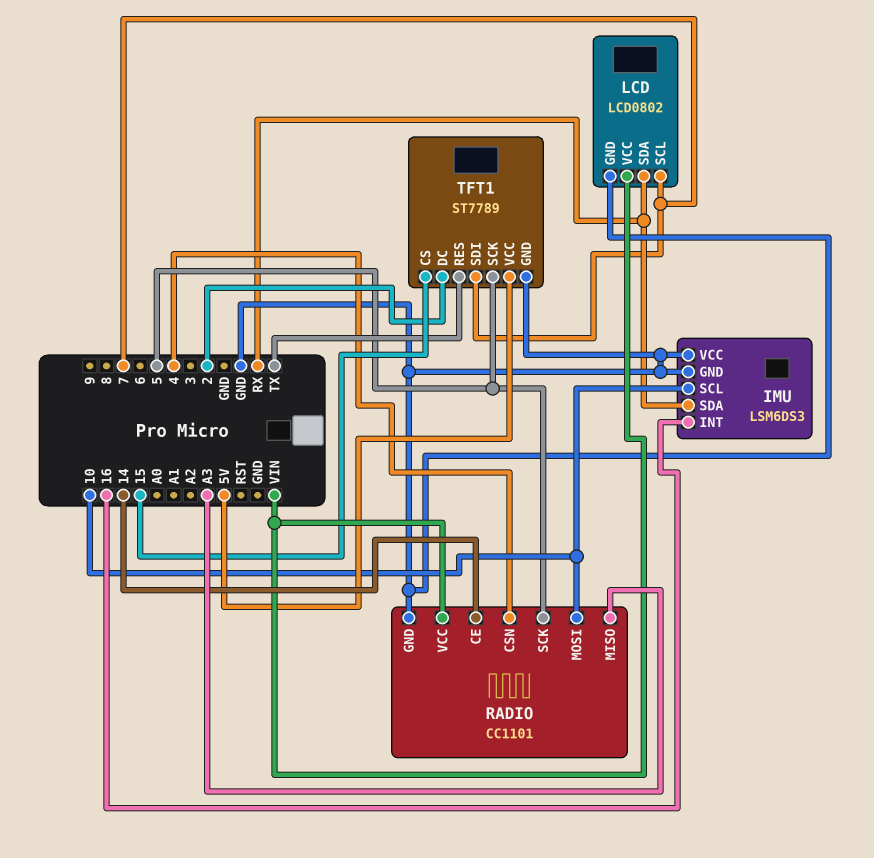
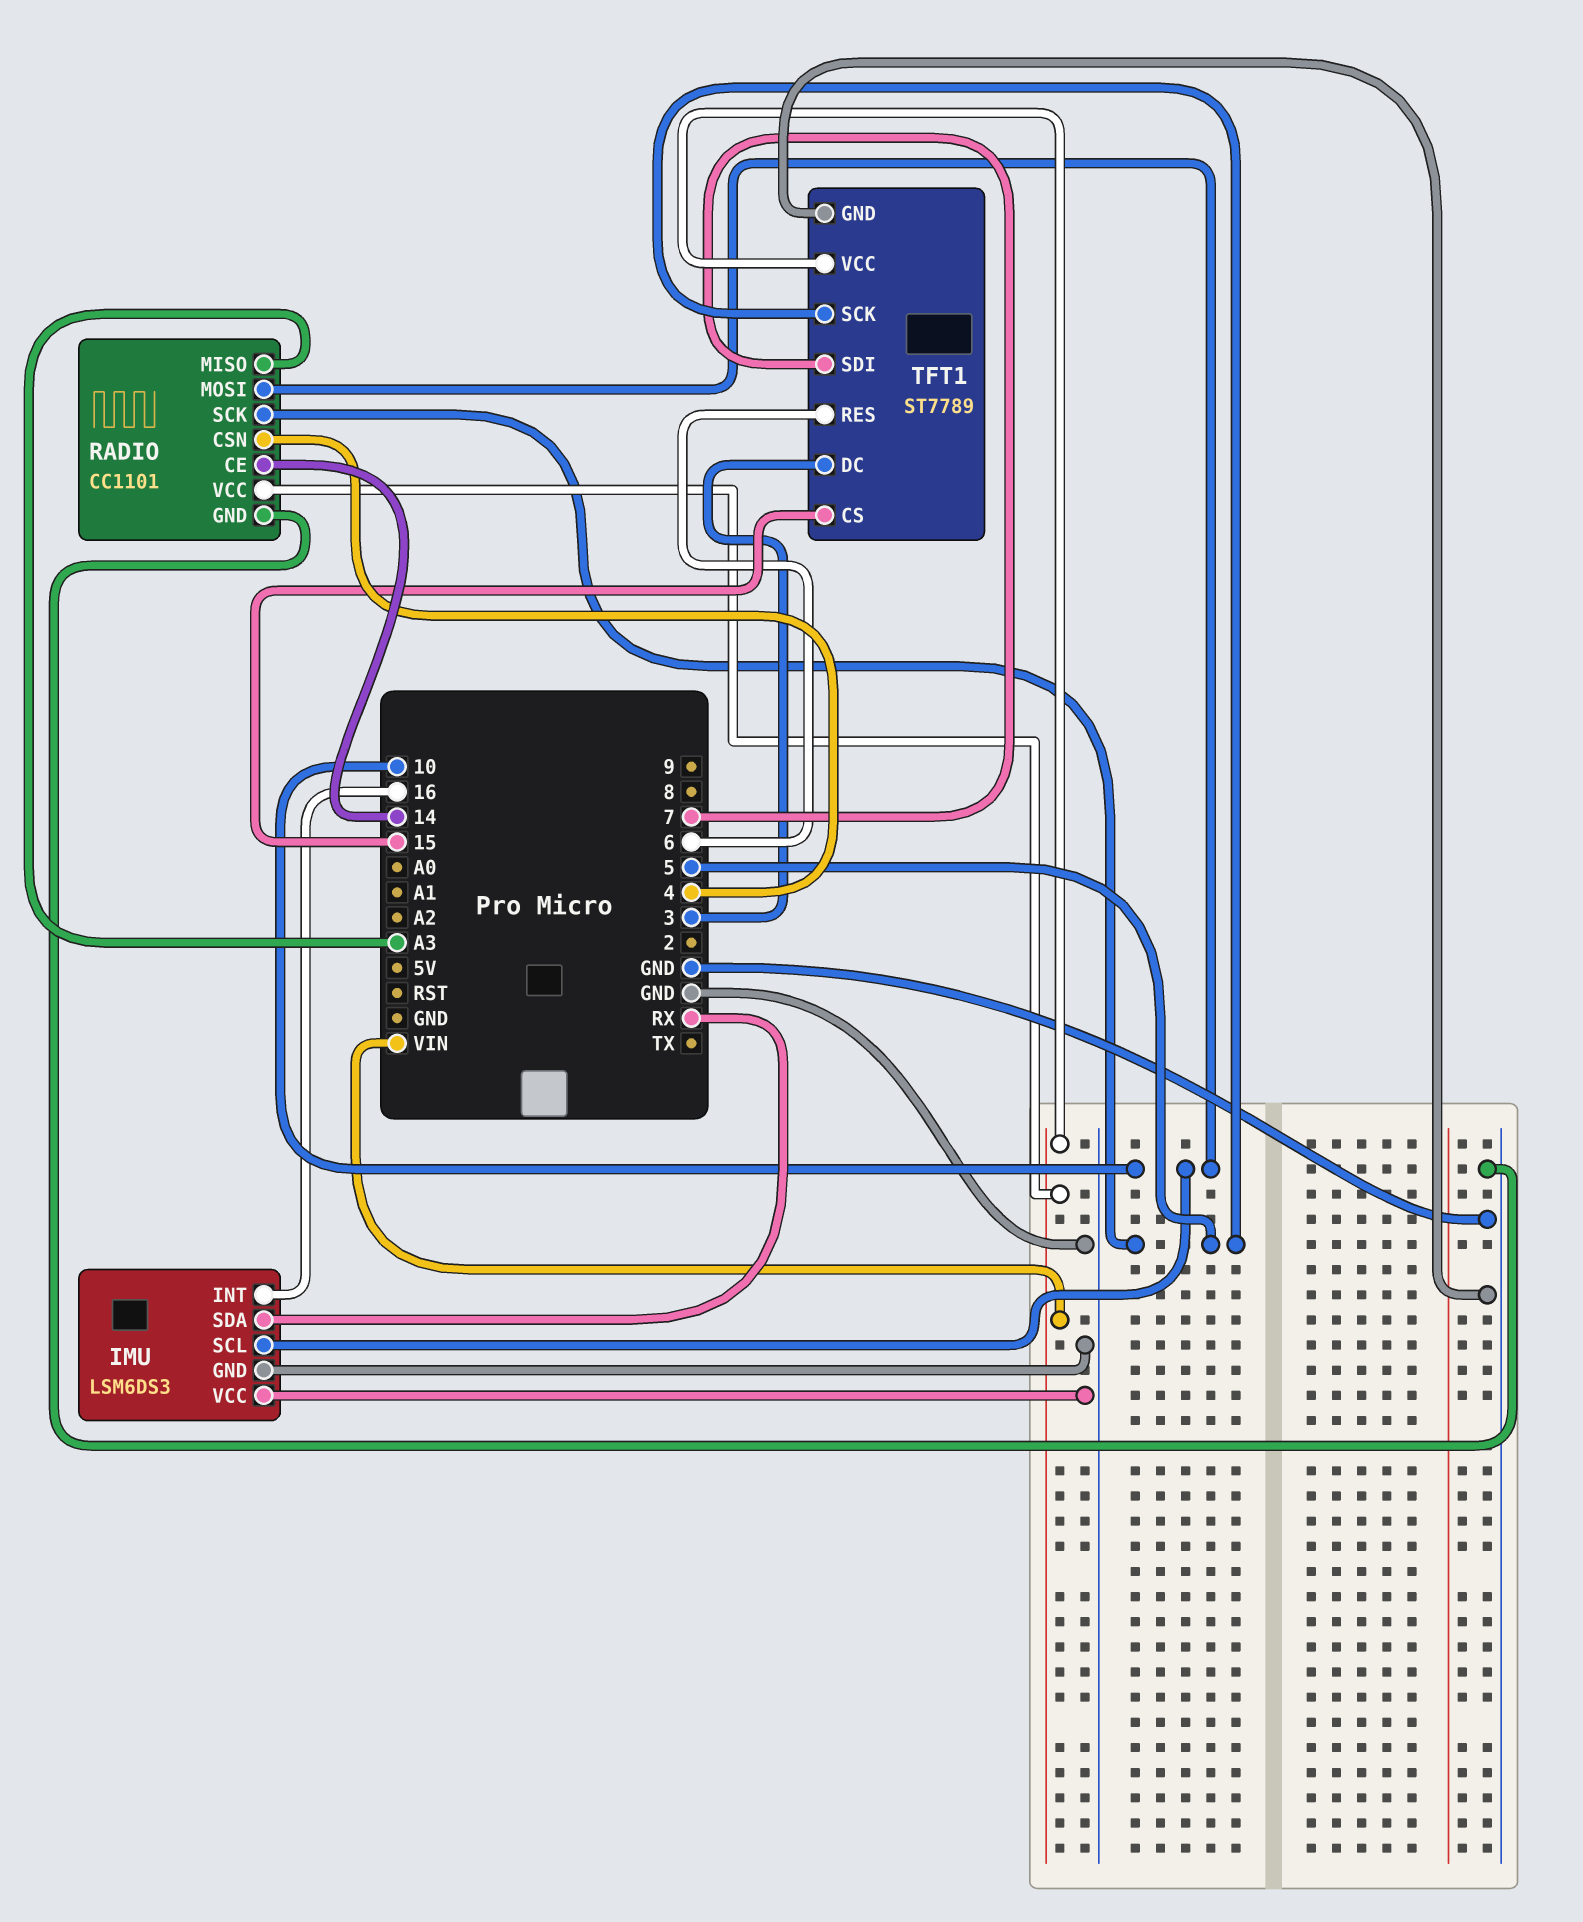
LCD: LCD0802 -> none
LCD pin GND: GND -> none
LCD pin SCL: 7 -> none
LCD pin SDA: RX -> none
LCD pin VCC: VIN -> none
TFT1 pin DC: 2 -> 3
TFT1 pin RES: TX -> 6
TFT1 pin VCC: 5V -> VIN

